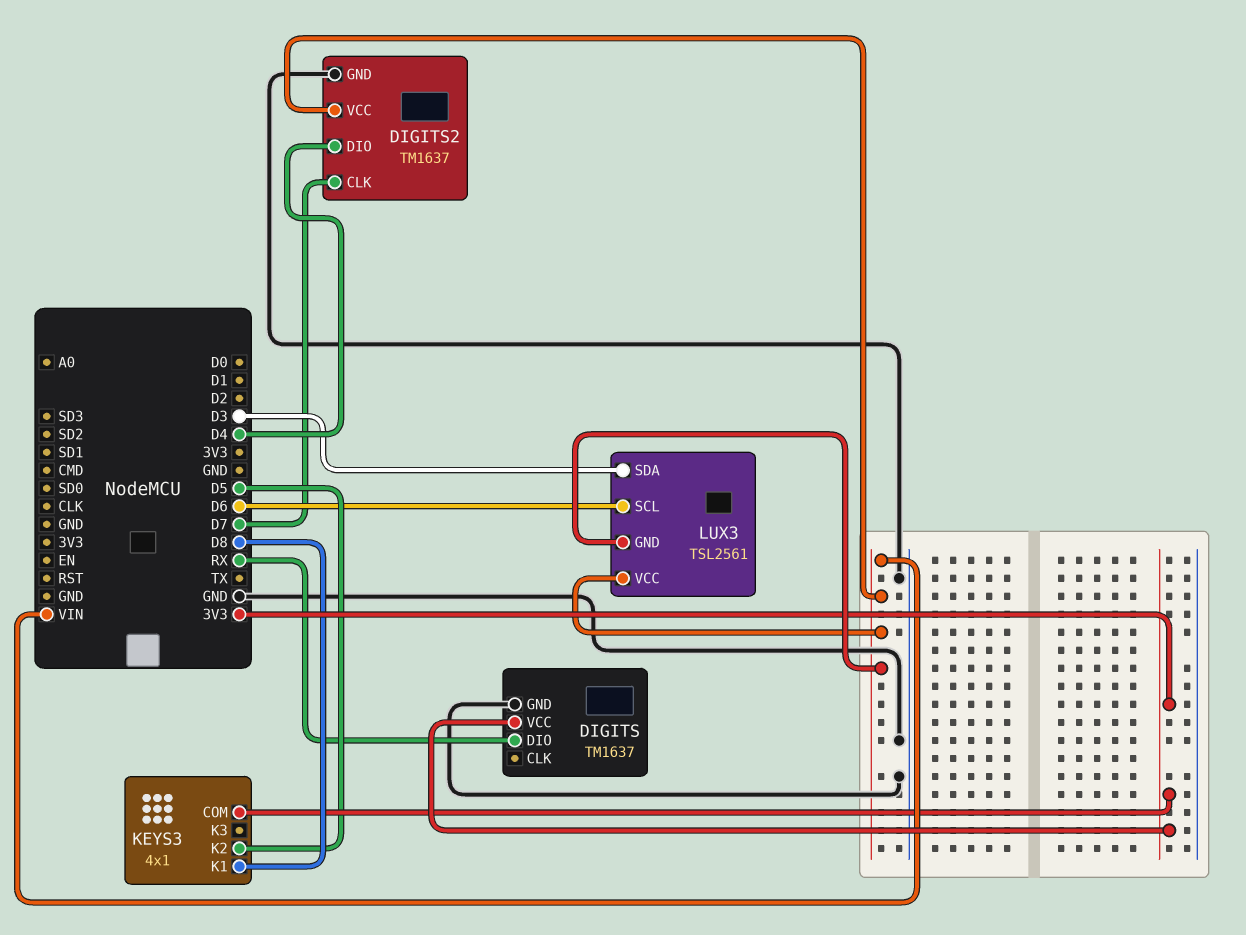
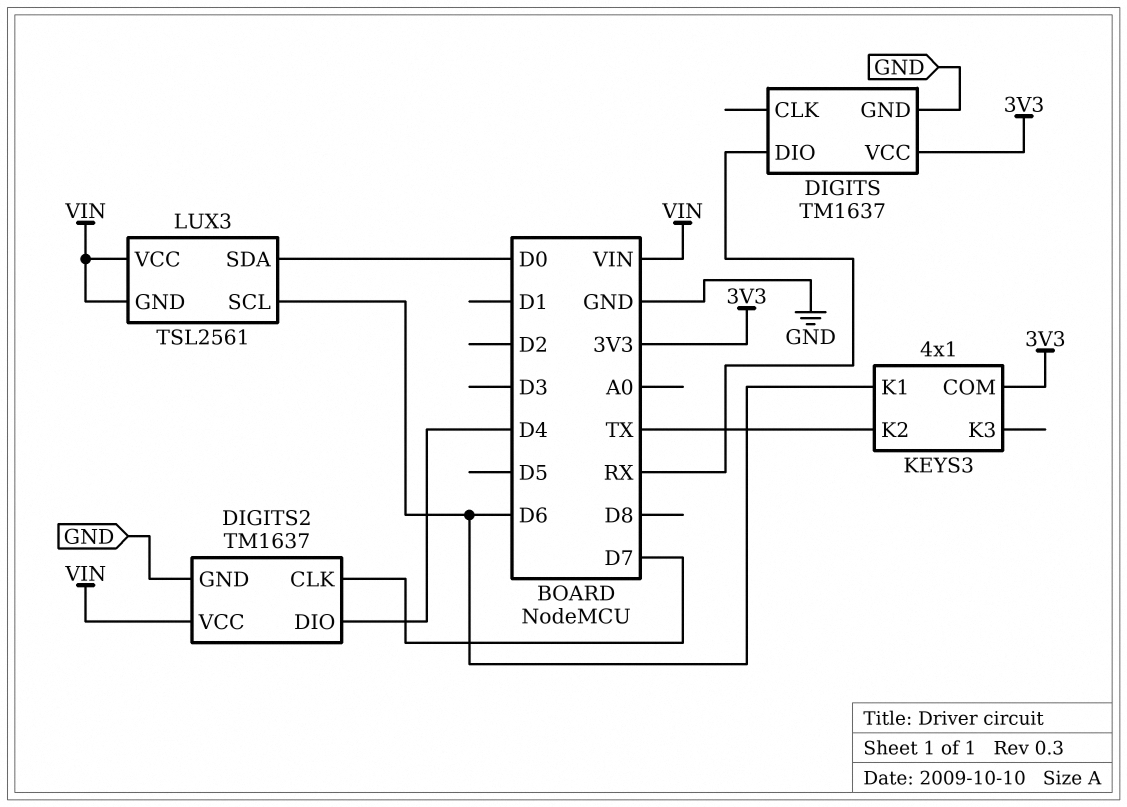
KEYS3 pin K1: D8 -> D6
KEYS3 pin K2: D5 -> TX
LUX3 pin SDA: D3 -> D0

